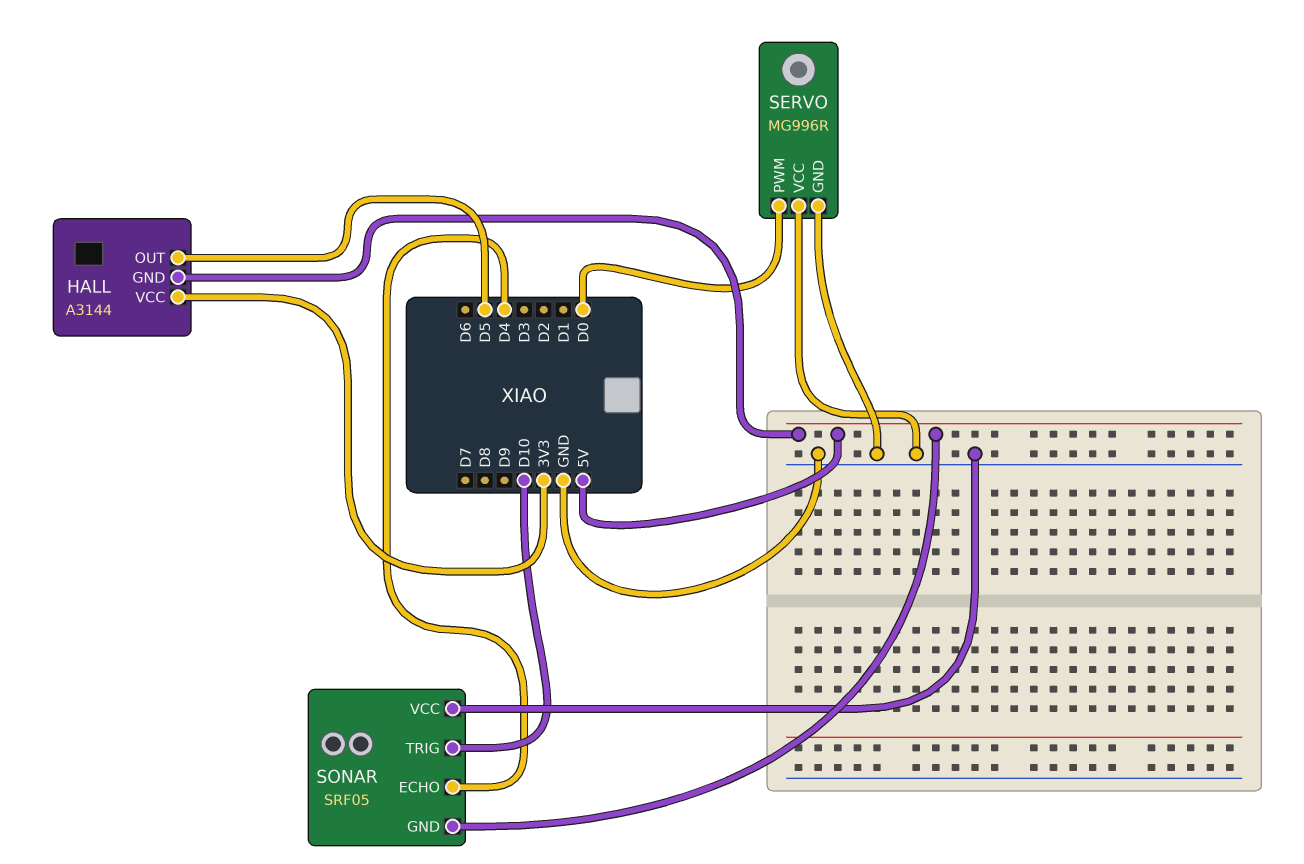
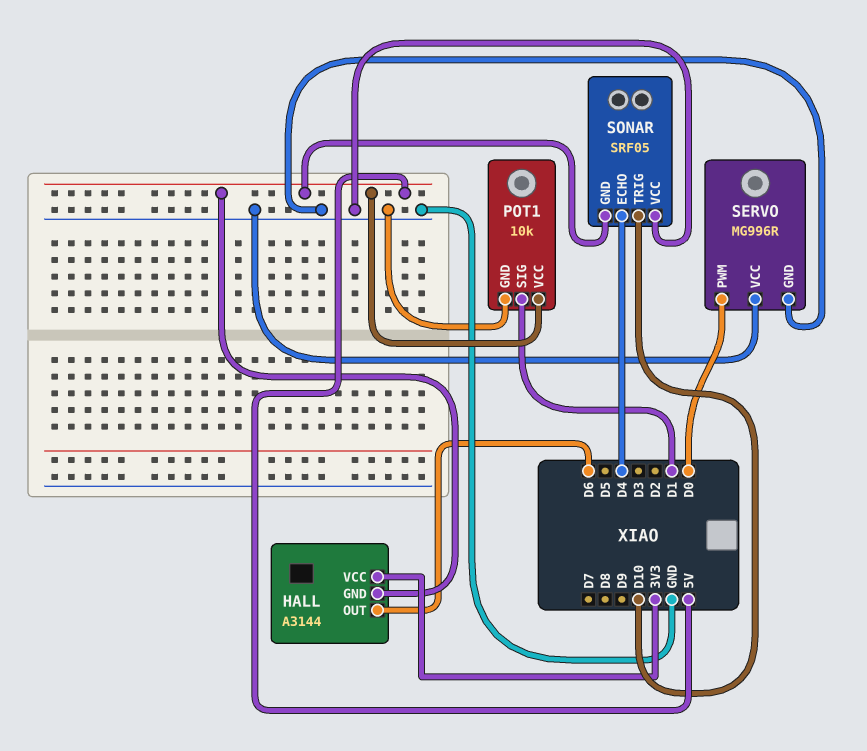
HALL pin OUT: D5 -> D6
POT1: none -> 10k
POT1 pin GND: none -> GND
POT1 pin SIG: none -> D1
POT1 pin VCC: none -> 5V

